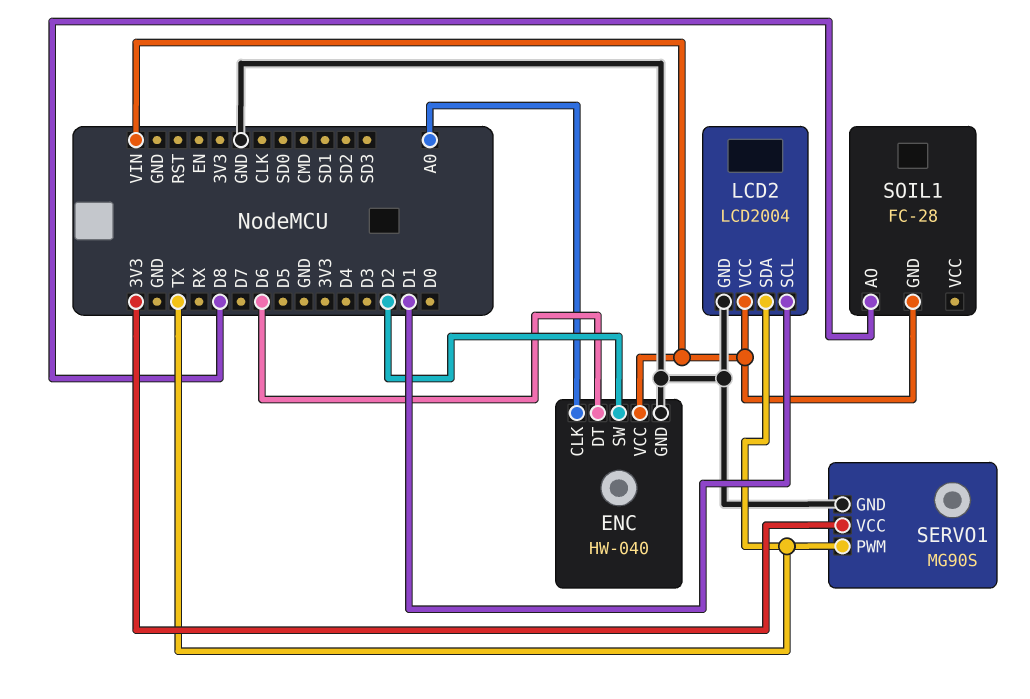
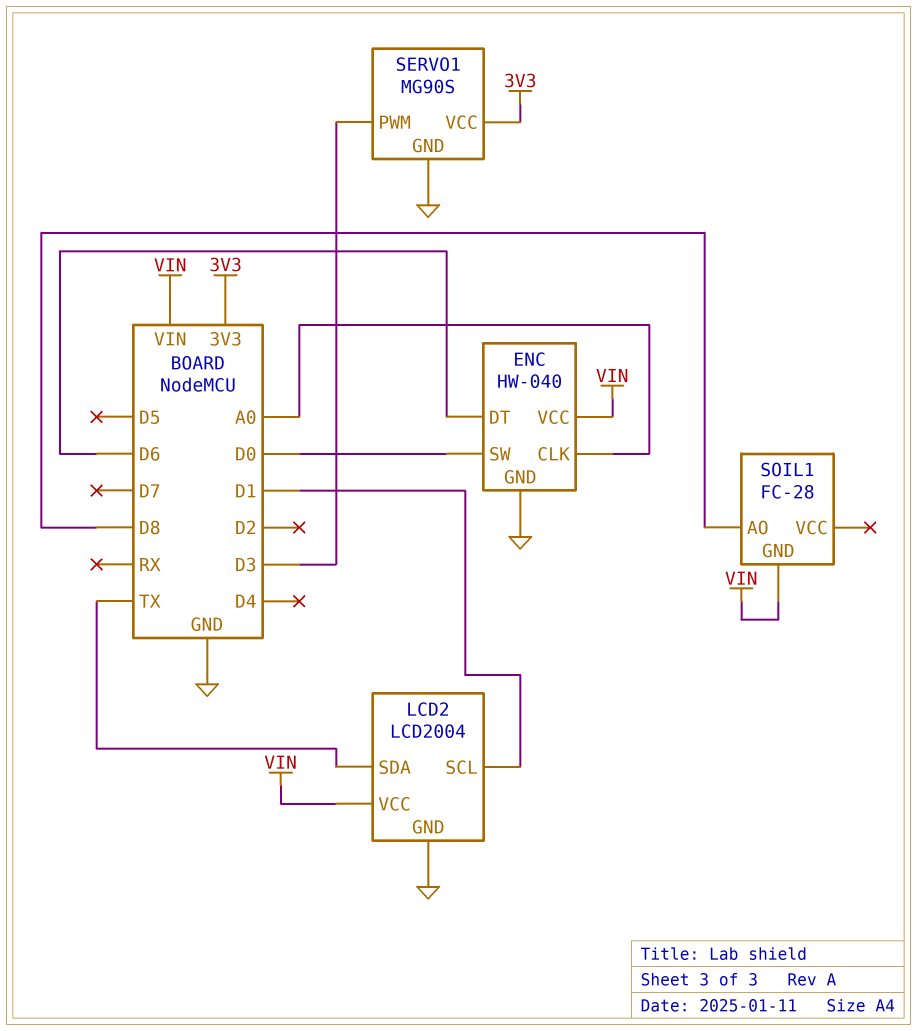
ENC pin SW: D2 -> D0
SERVO1 pin PWM: TX -> D3

